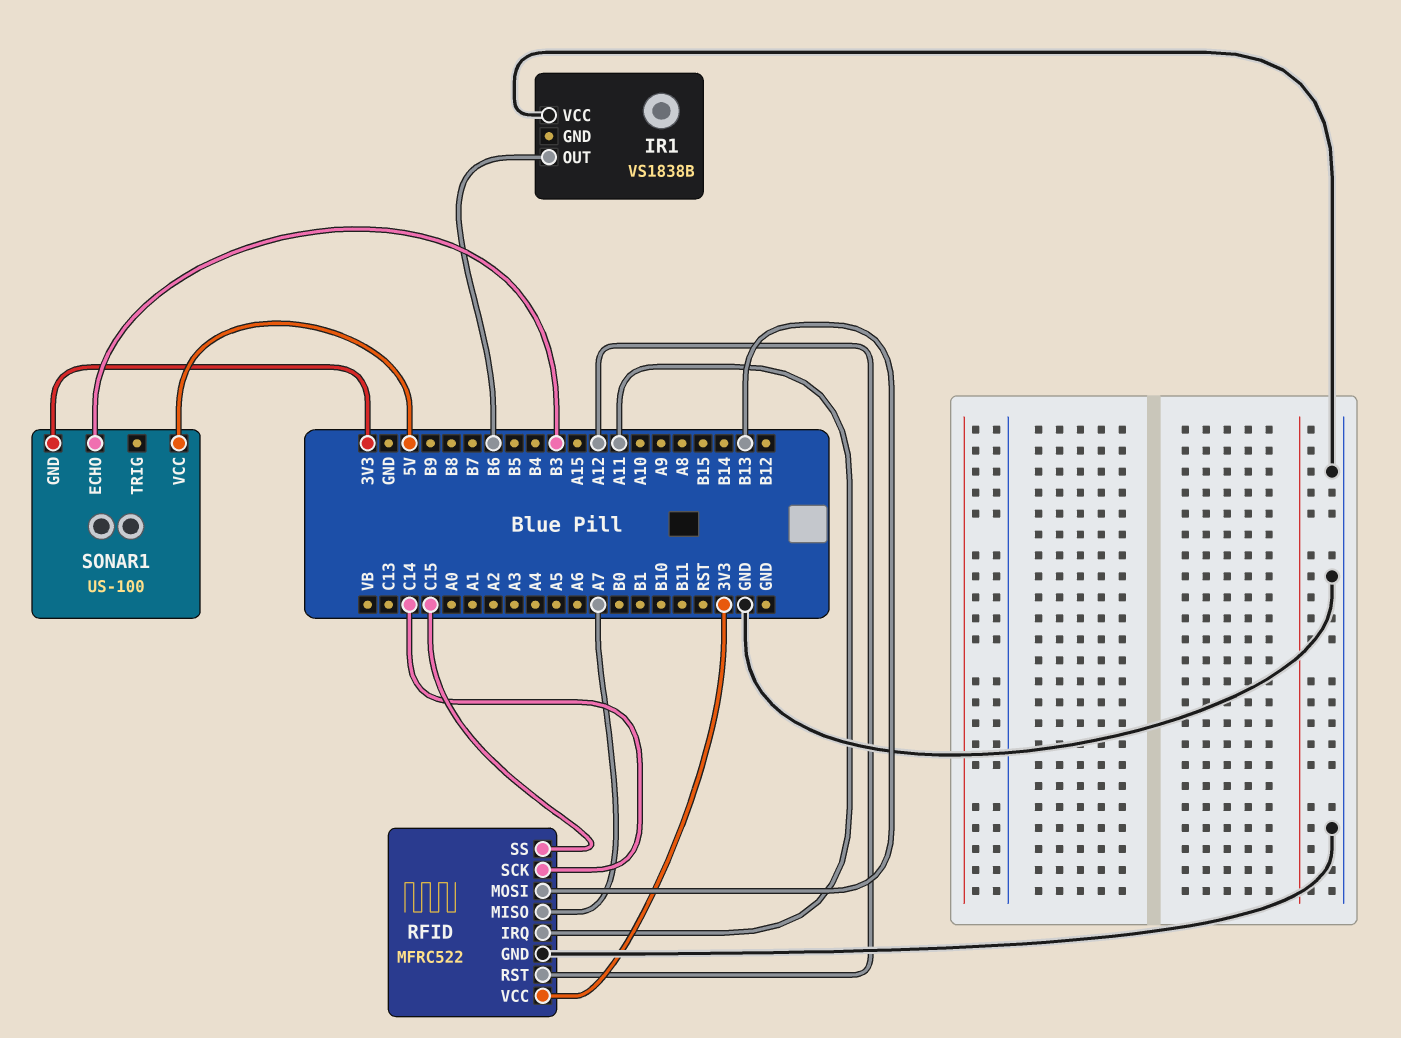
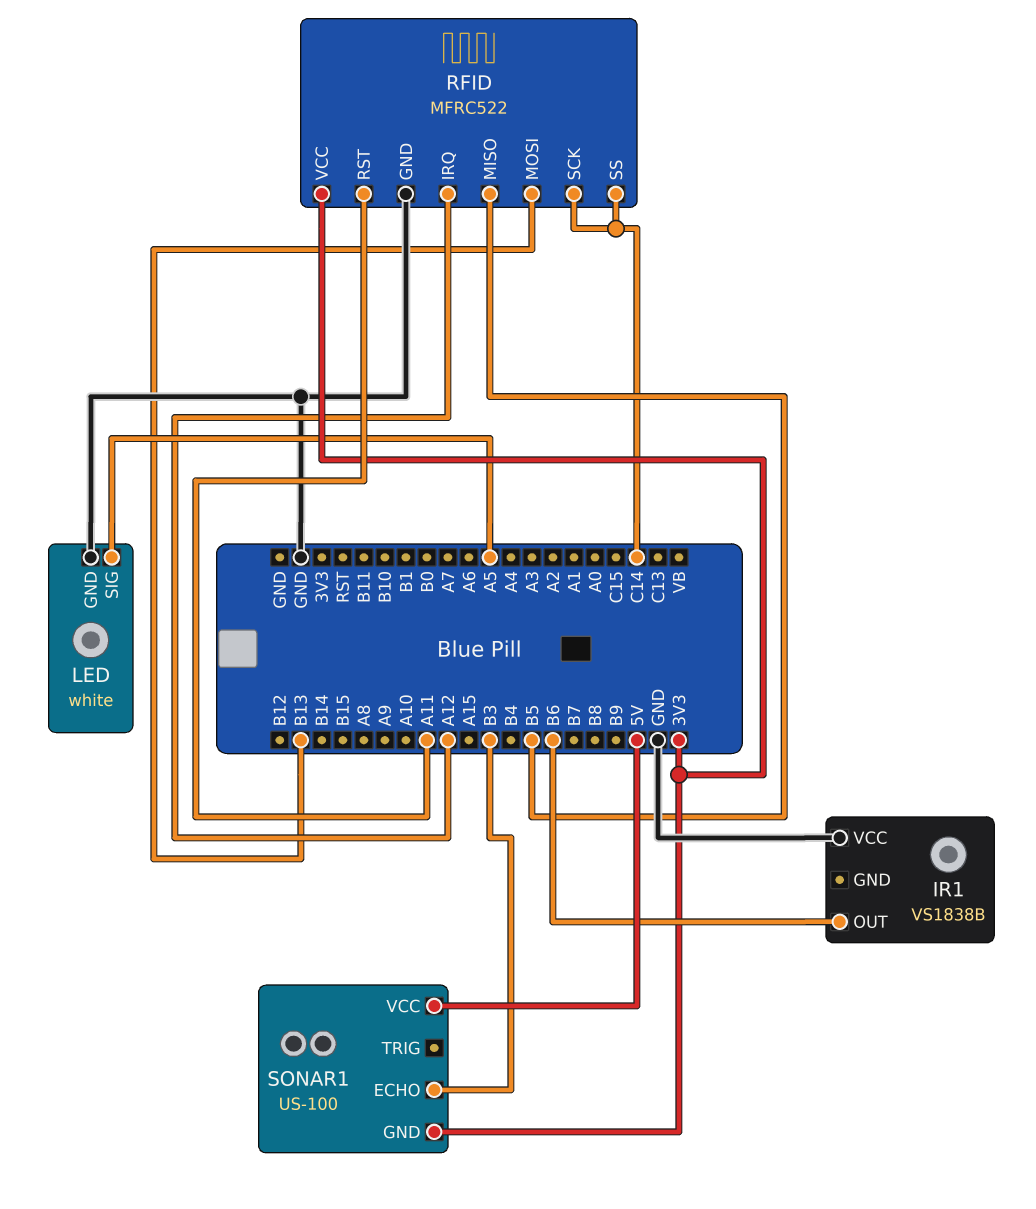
LED: none -> white
LED pin GND: none -> GND
LED pin SIG: none -> A5
RFID pin IRQ: A11 -> A12
RFID pin MISO: A7 -> B5
RFID pin RST: A12 -> A11
RFID pin SS: C15 -> C14

